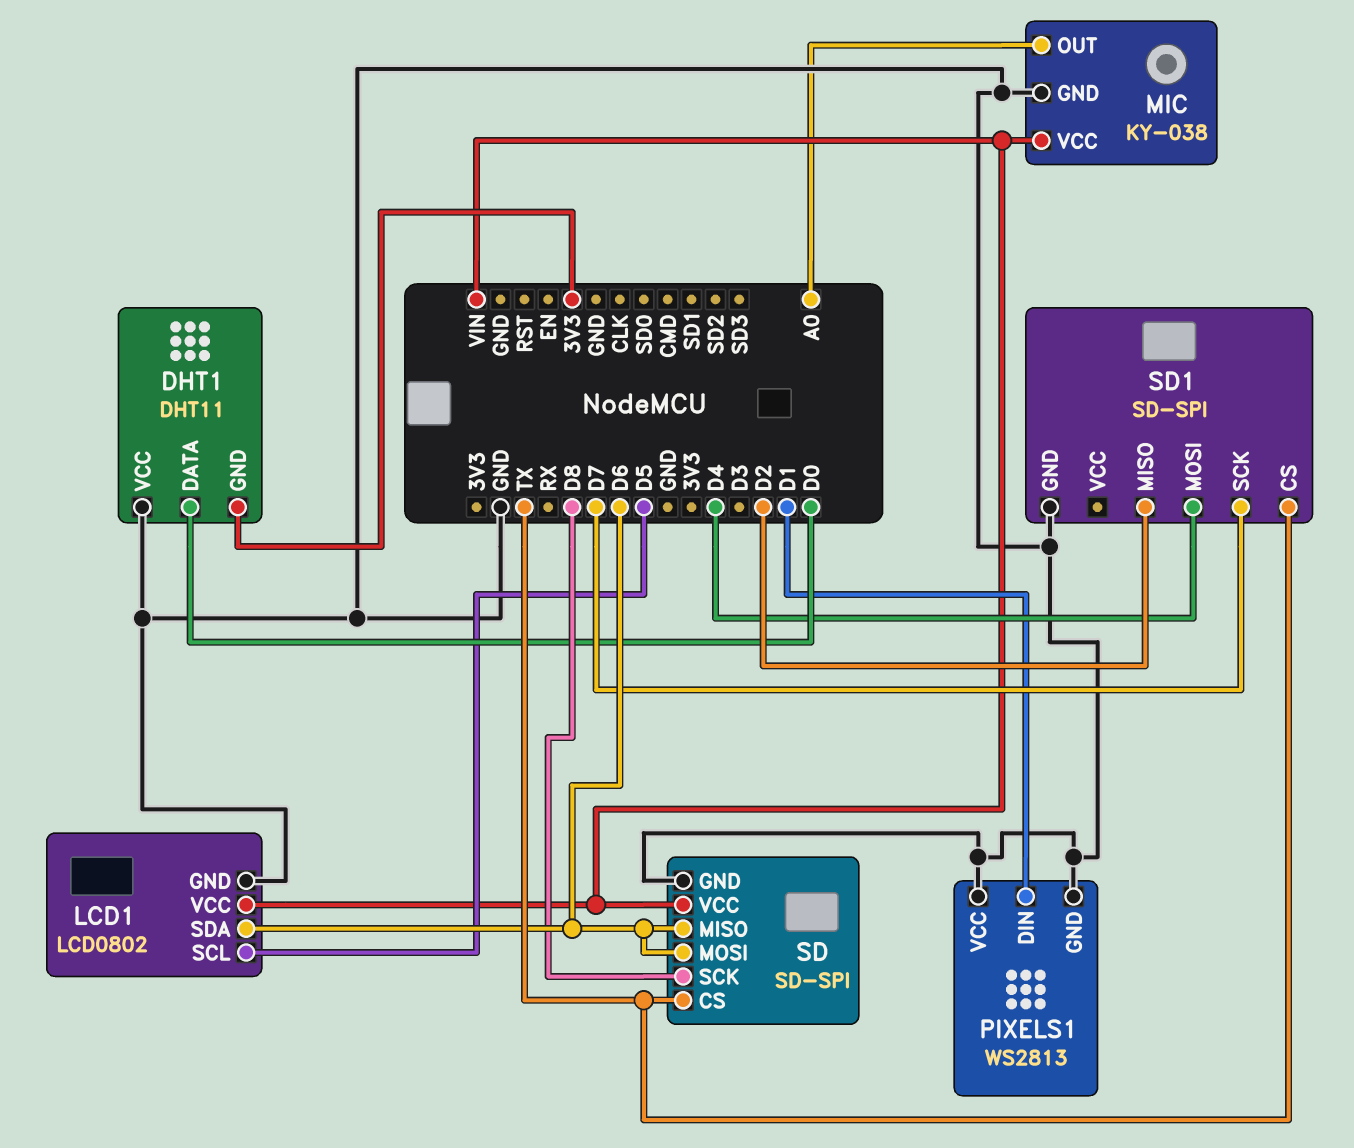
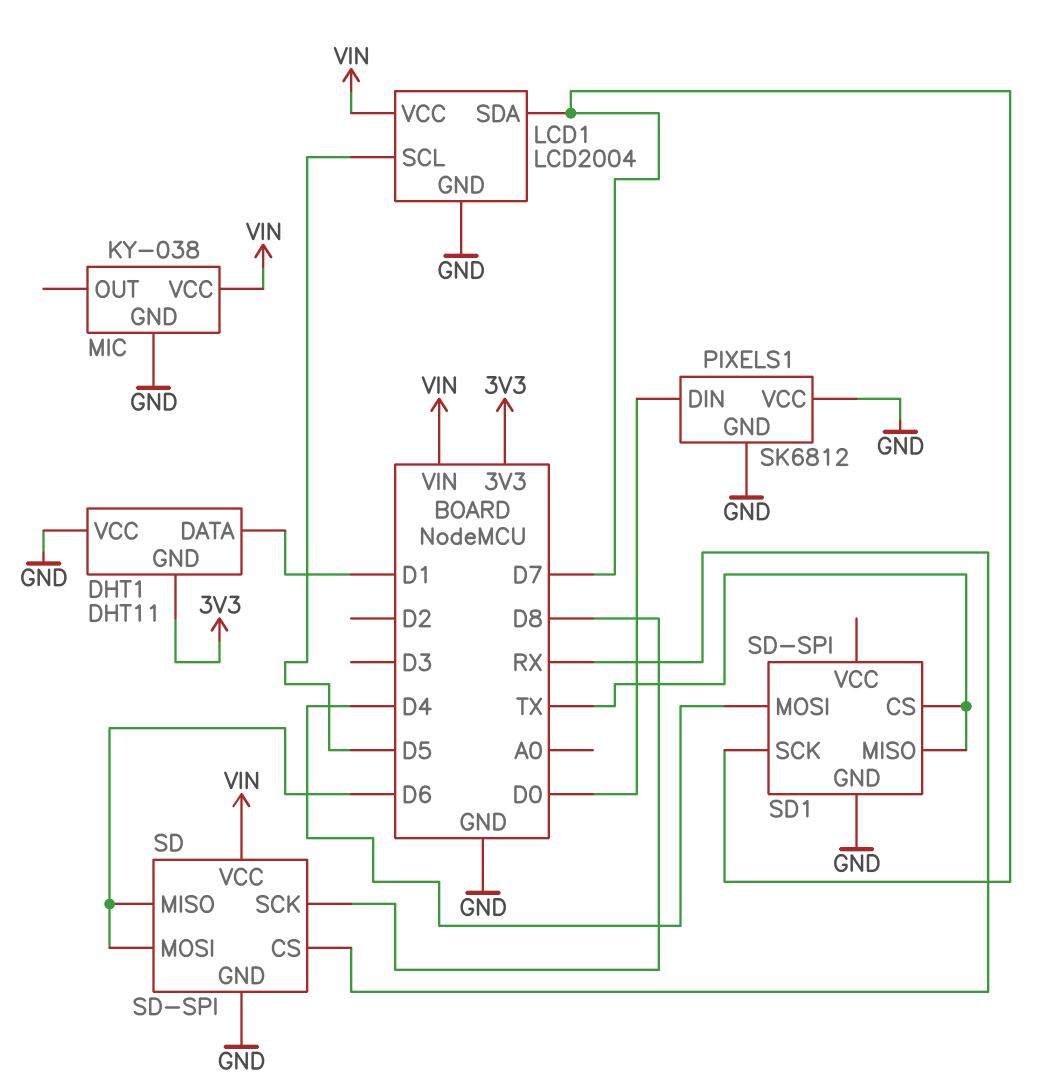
DHT1 pin DATA: D0 -> D1
LCD1: LCD0802 -> LCD2004
LCD1 pin SDA: D6 -> D7
MIC pin OUT: A0 -> none
PIXELS1: WS2813 -> SK6812
PIXELS1 pin DIN: D1 -> D0
SD pin CS: TX -> RX
SD1 pin MISO: D2 -> TX

